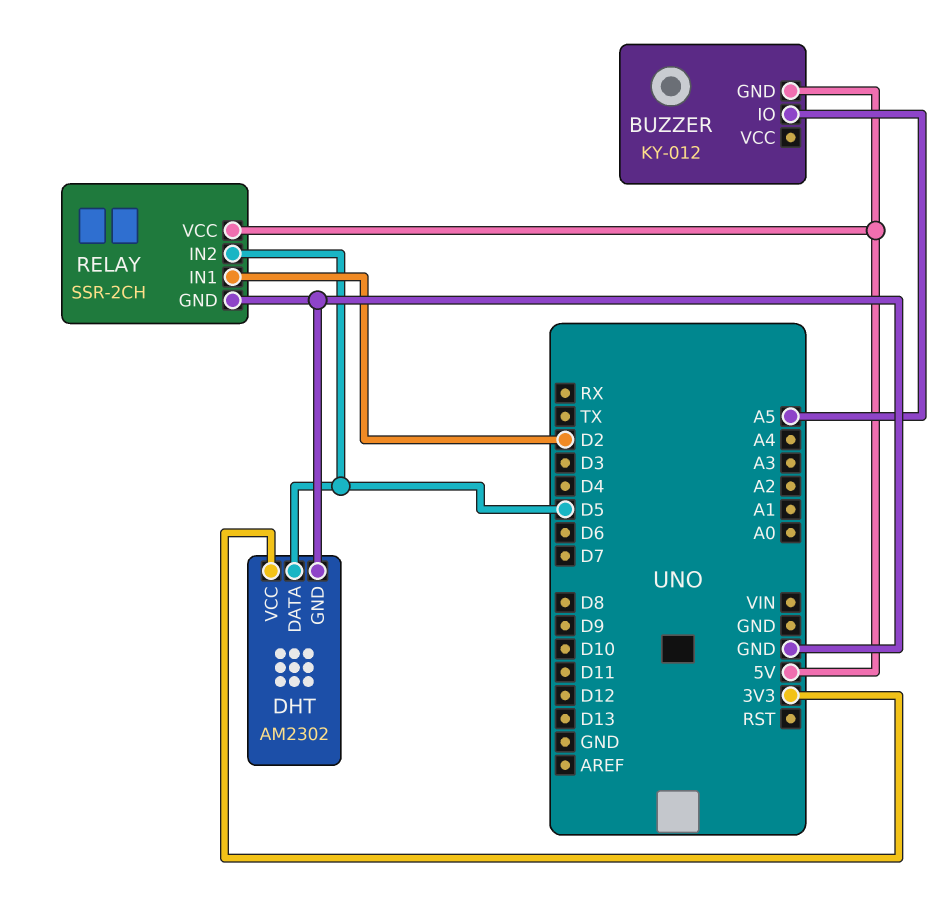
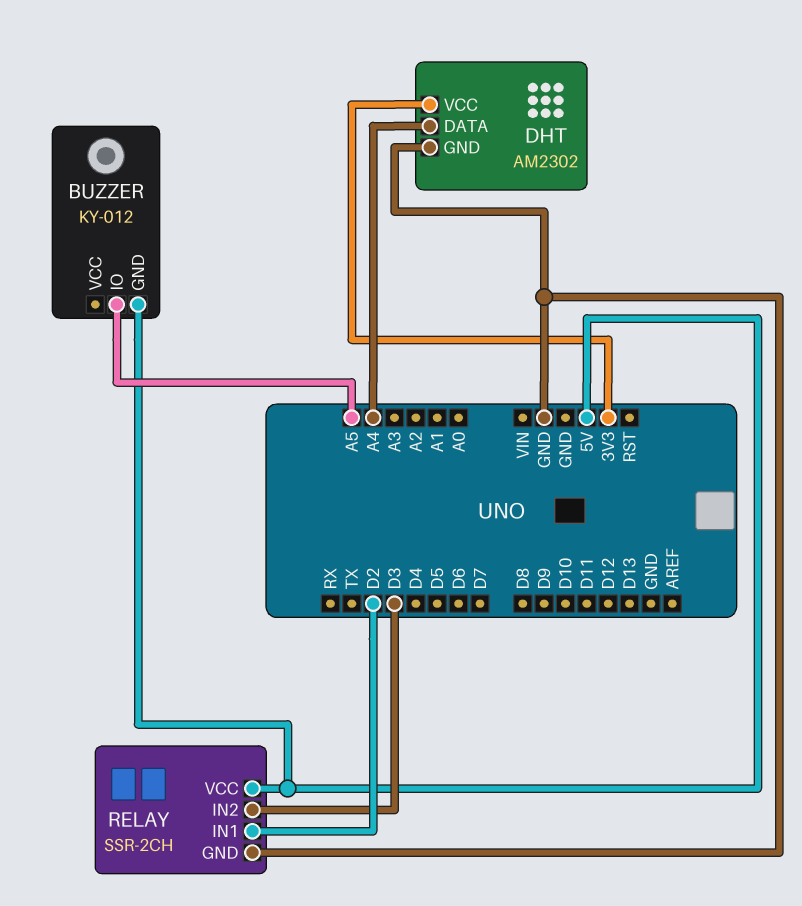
DHT pin DATA: D5 -> A4
RELAY pin IN2: D5 -> D3

